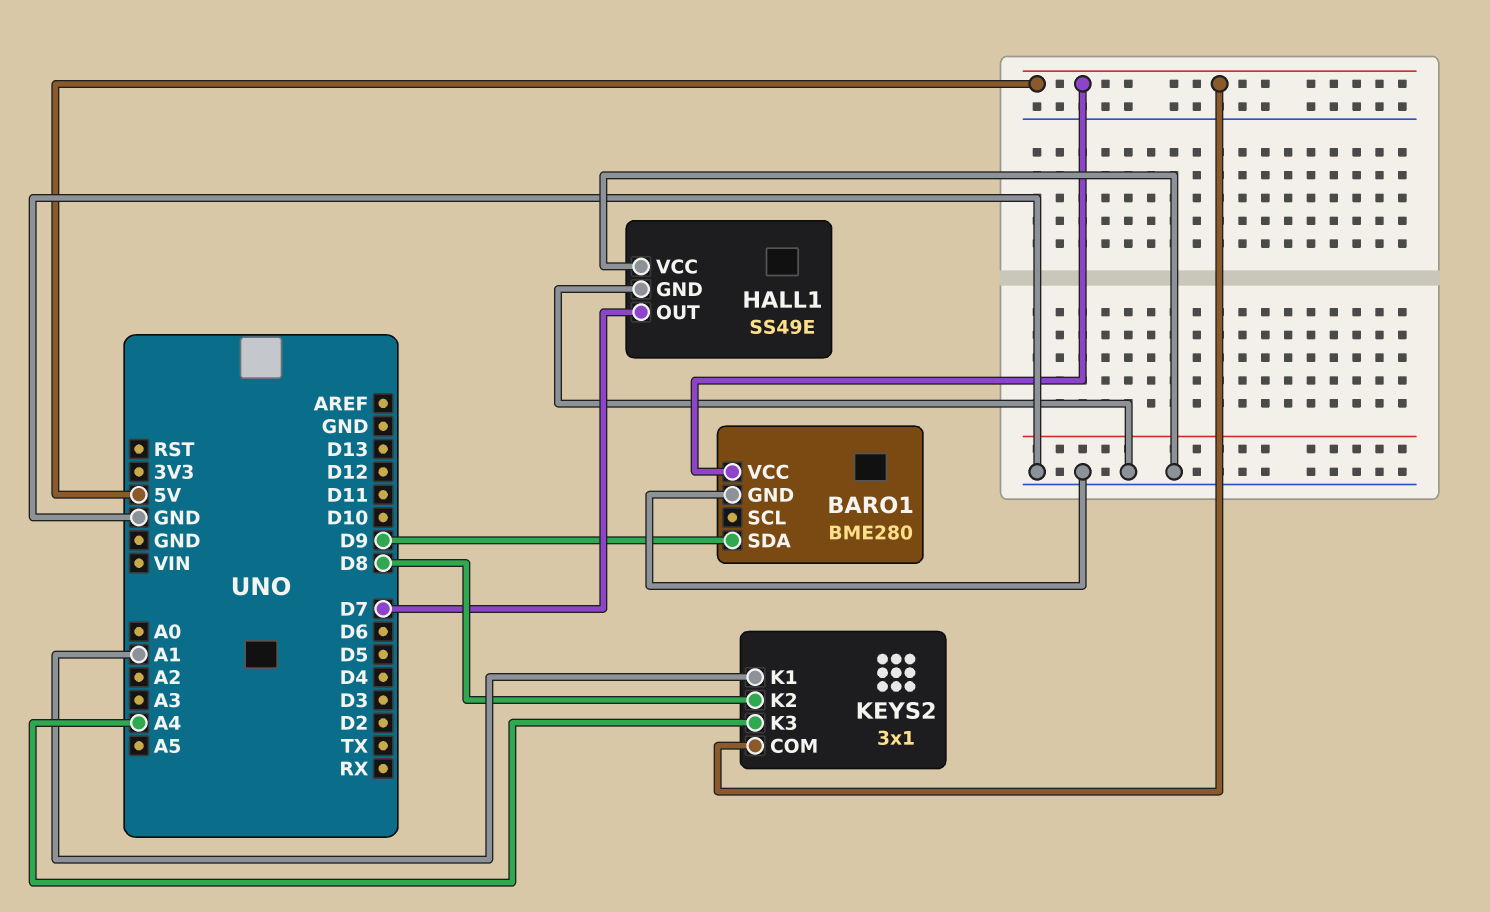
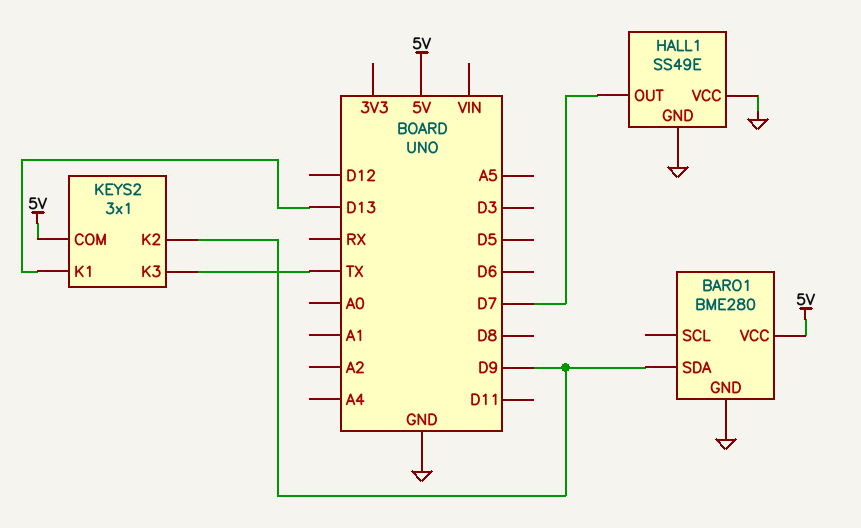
KEYS2 pin K1: A1 -> D13
KEYS2 pin K2: D8 -> D9
KEYS2 pin K3: A4 -> TX

